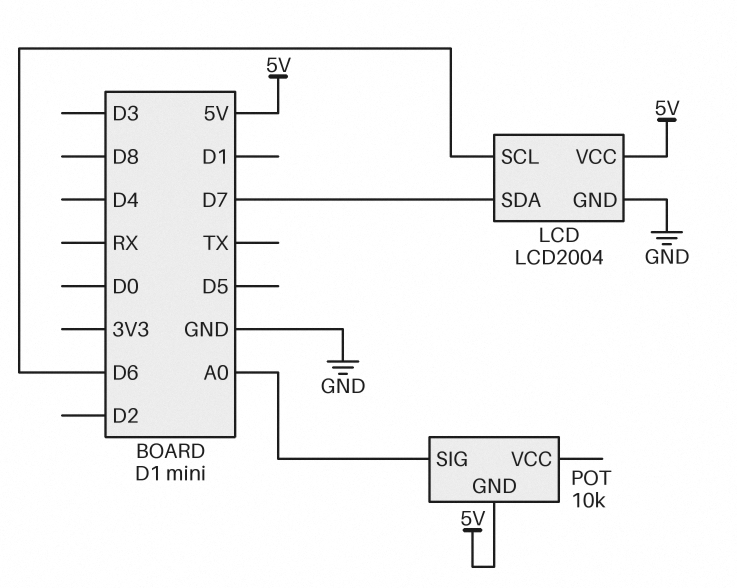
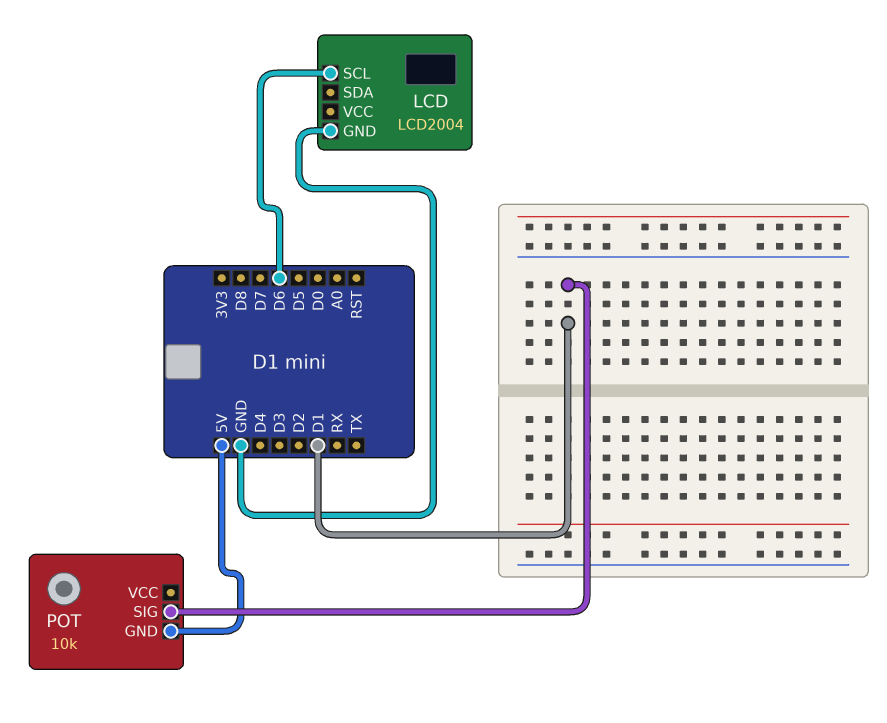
LCD pin SDA: D7 -> none
LCD pin VCC: 5V -> none
POT pin SIG: A0 -> D1

